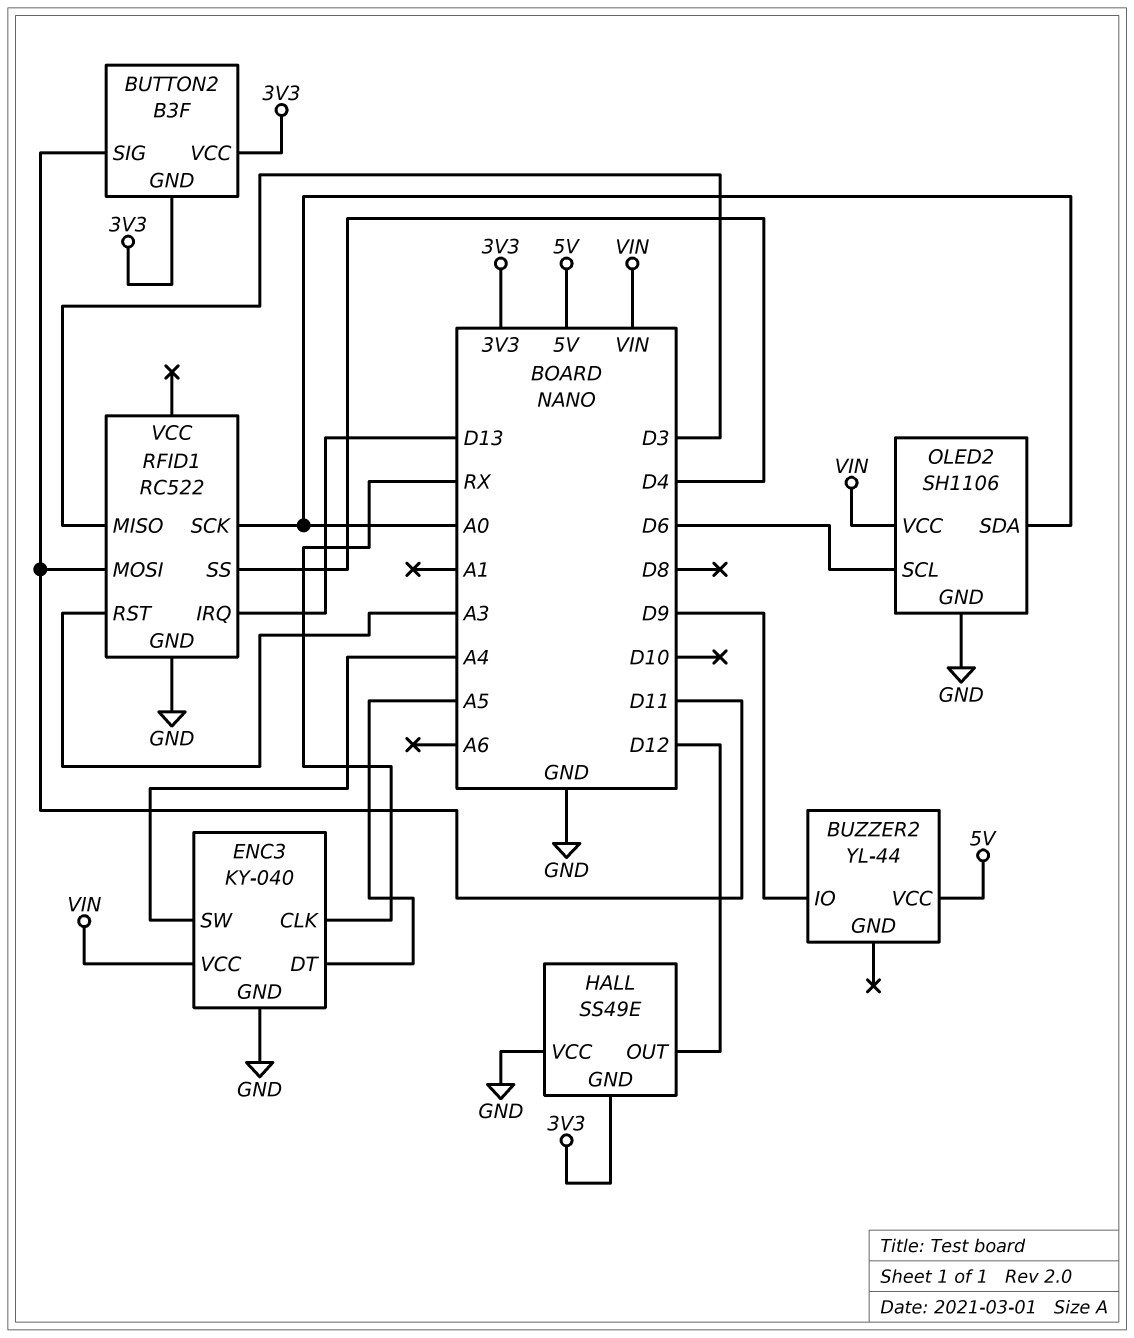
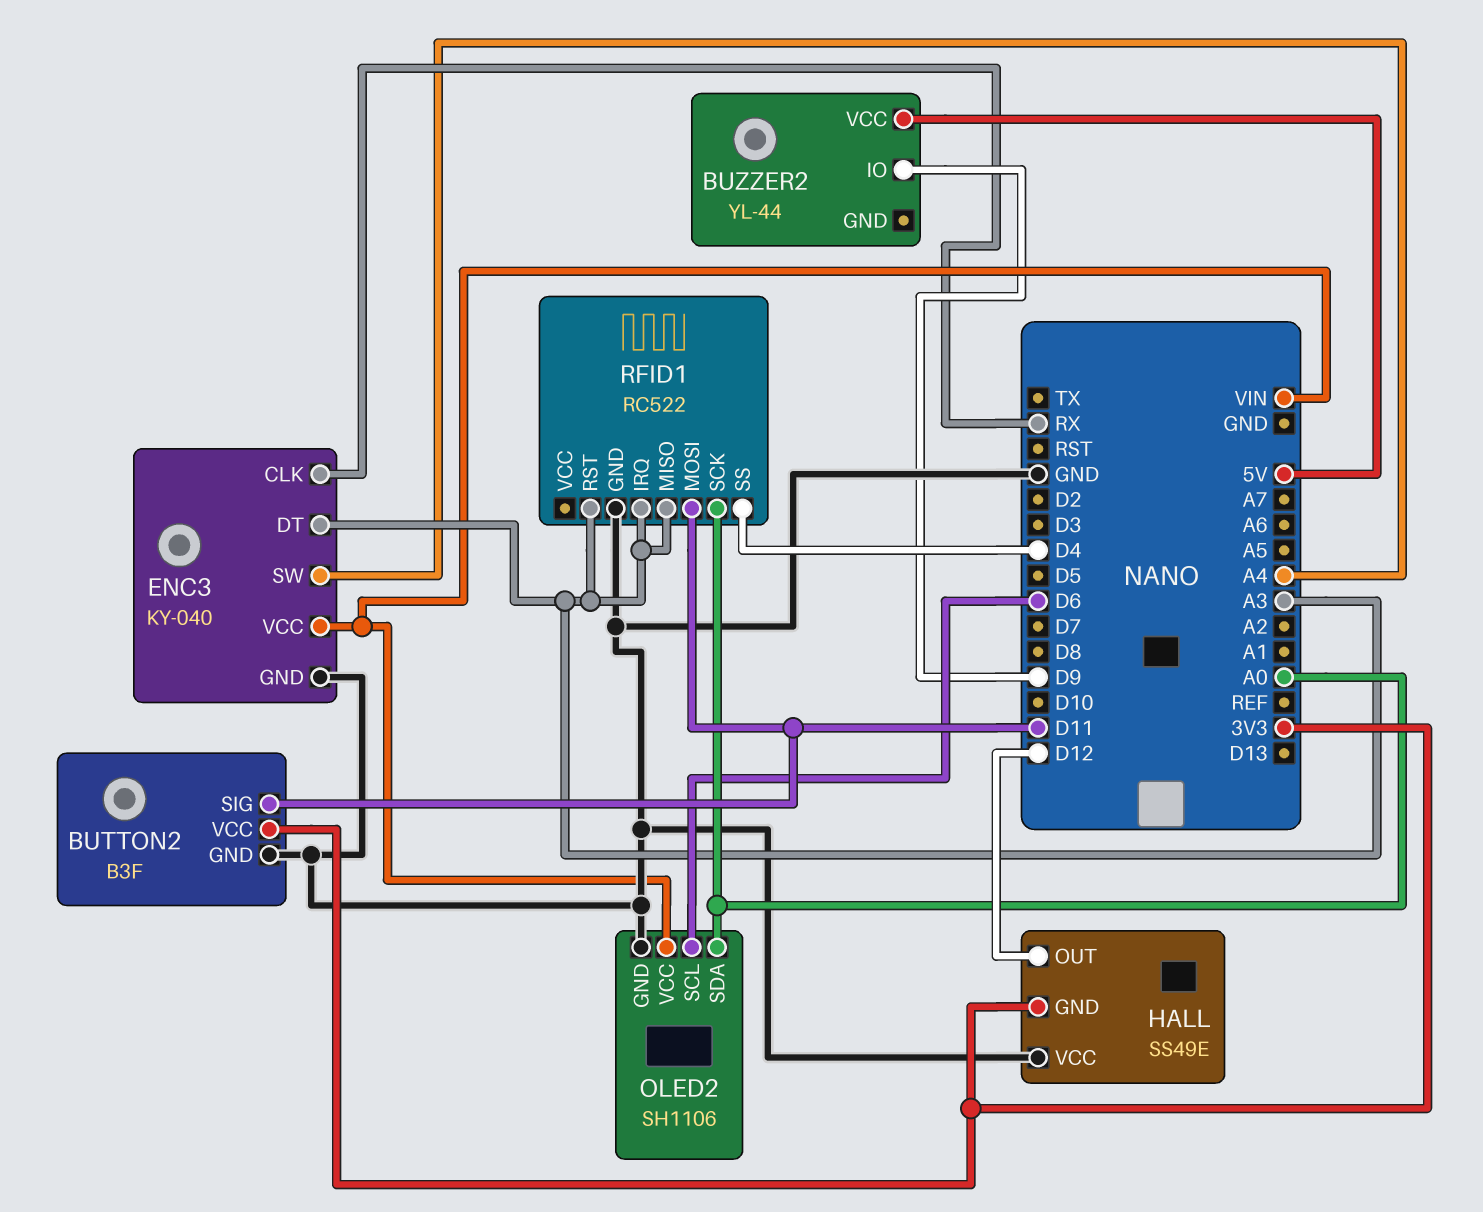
BUTTON2 pin GND: 3V3 -> GND
ENC3 pin DT: A5 -> A3
RFID1 pin IRQ: D13 -> A3
RFID1 pin MISO: D3 -> A3

